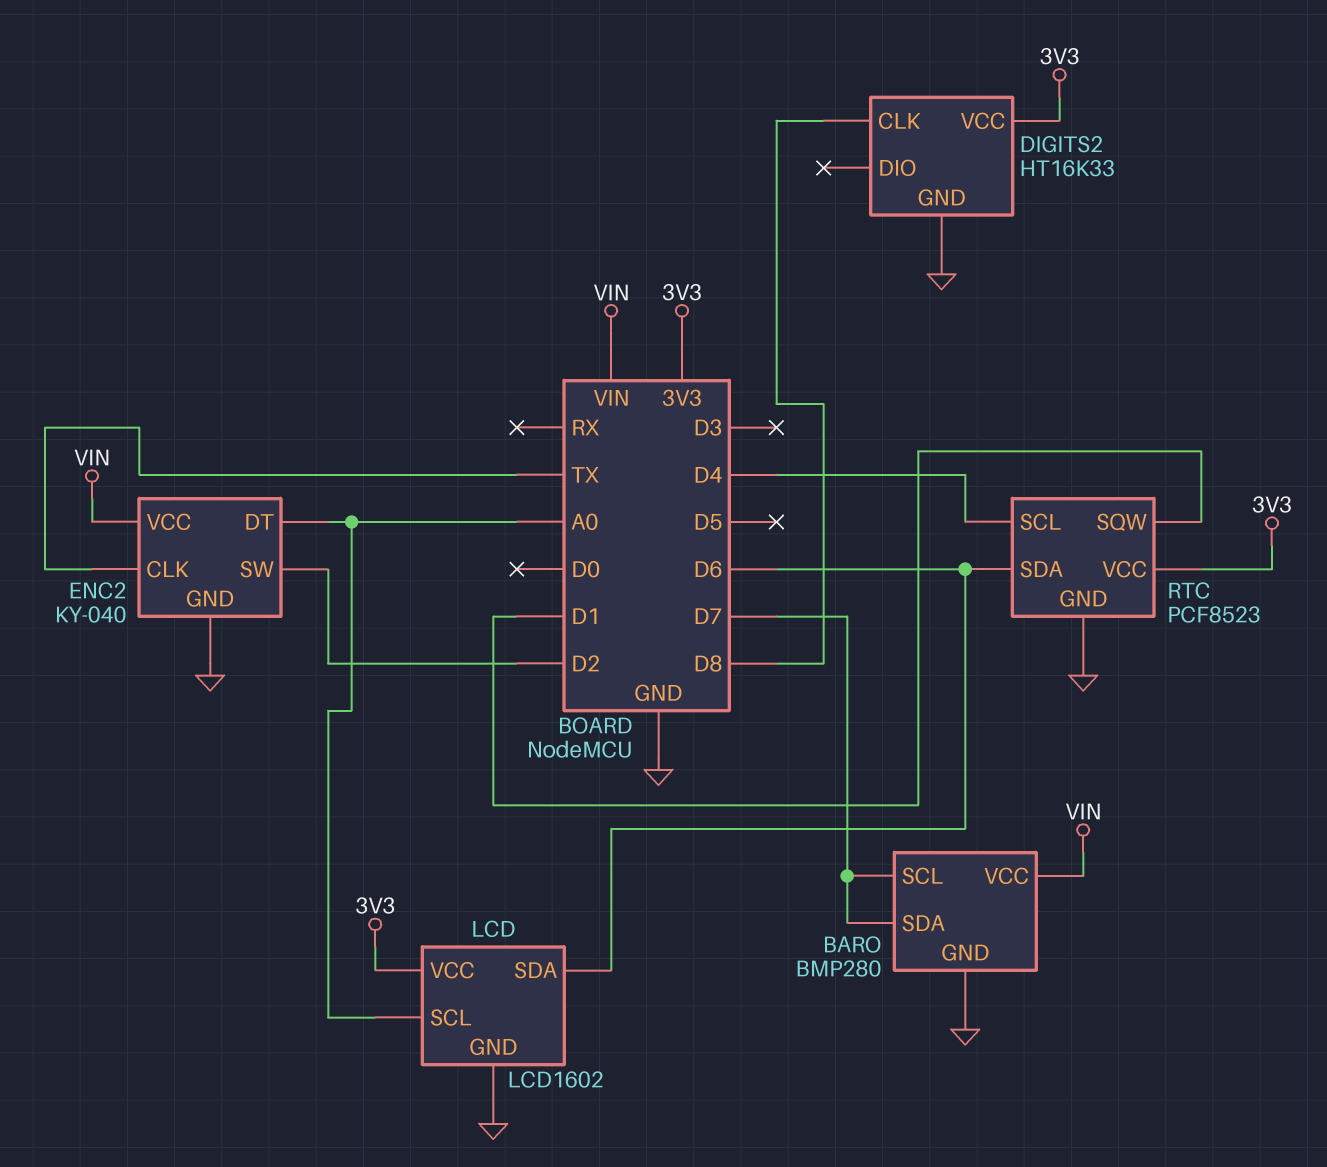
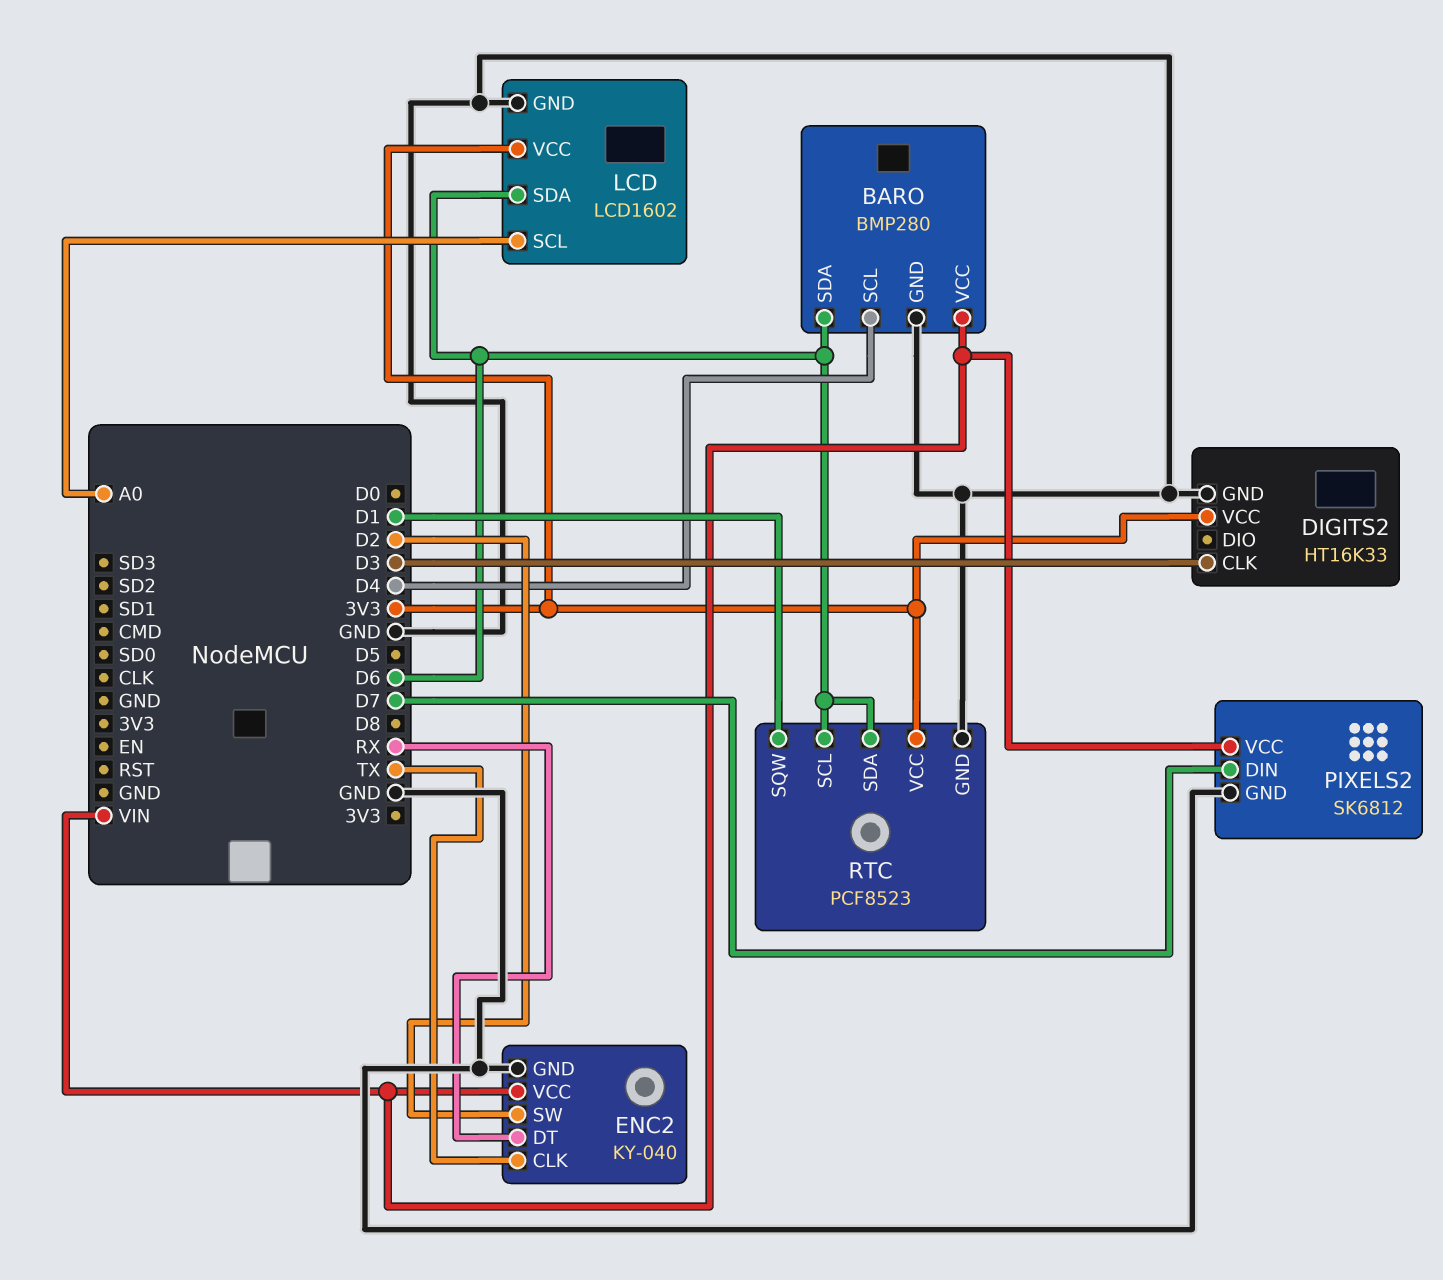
BARO pin SCL: D7 -> D4
BARO pin SDA: D7 -> D6
DIGITS2 pin CLK: D8 -> D3
ENC2 pin DT: A0 -> RX
PIXELS2: none -> SK6812
PIXELS2 pin DIN: none -> D7
PIXELS2 pin GND: none -> GND
PIXELS2 pin VCC: none -> VIN
RTC pin SCL: D4 -> D6

